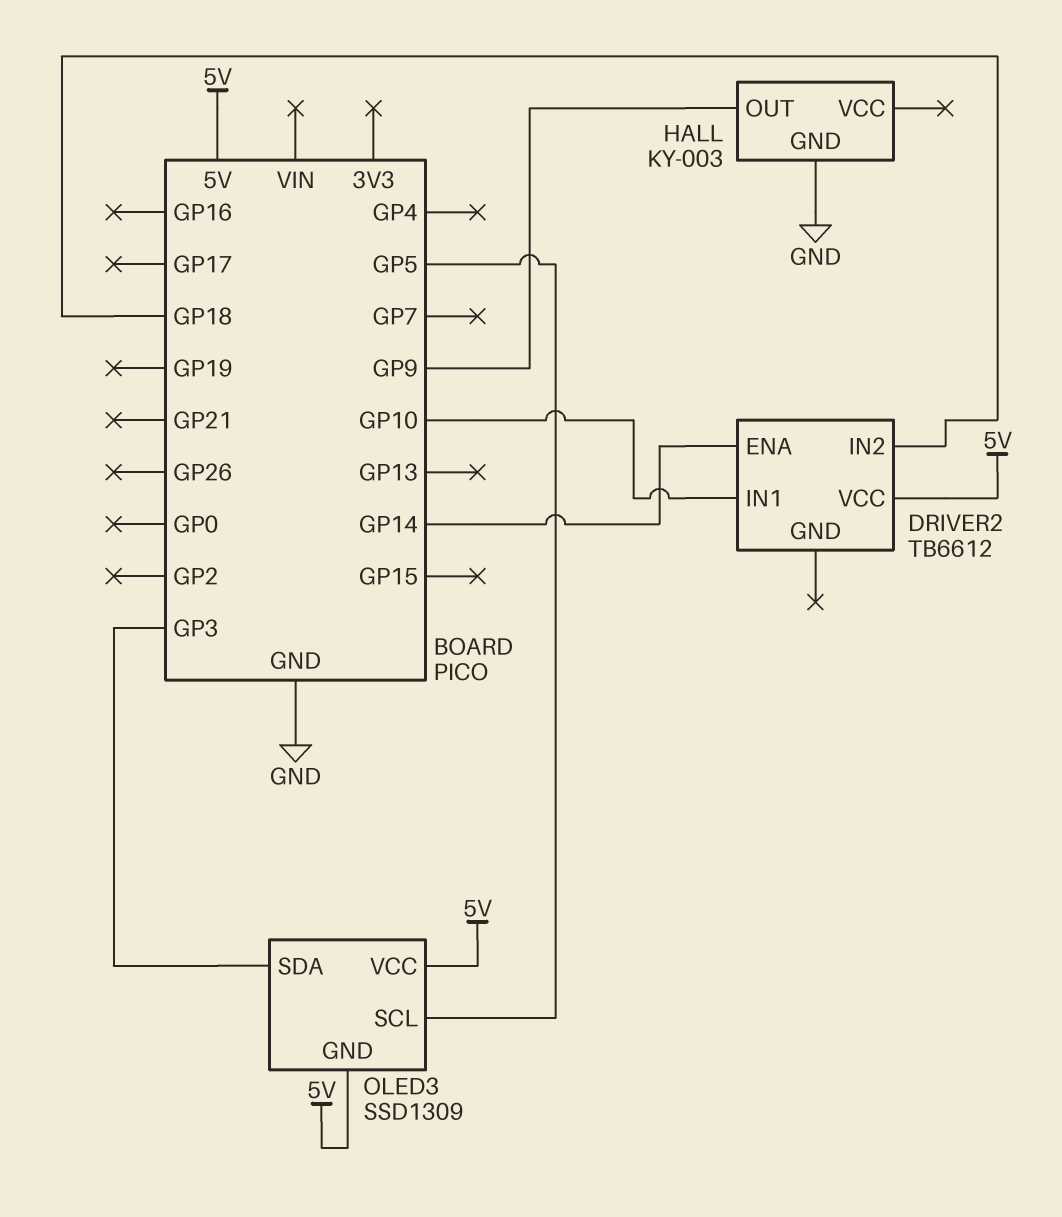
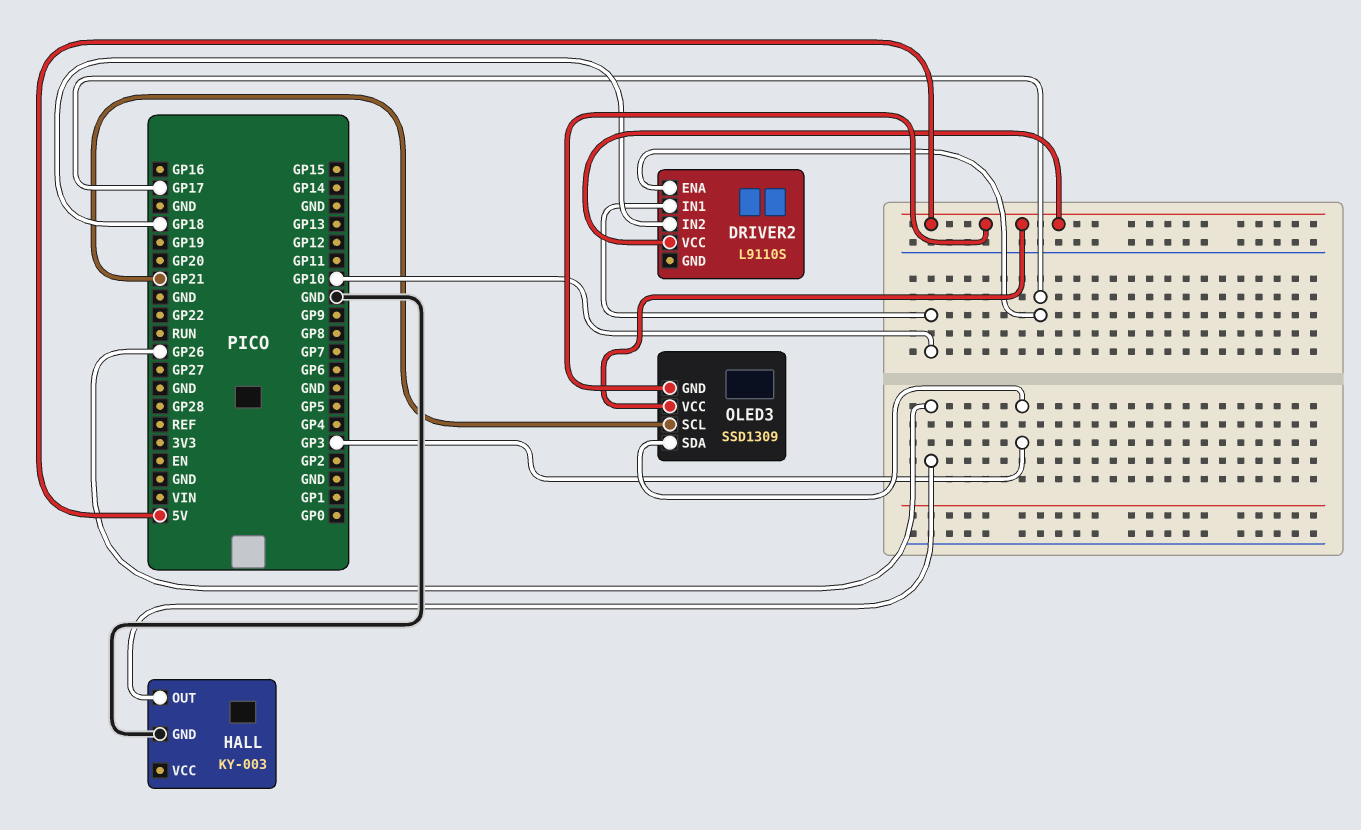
DRIVER2: TB6612 -> L9110S
DRIVER2 pin ENA: GP14 -> GP17
HALL pin OUT: GP9 -> GP26
OLED3 pin SCL: GP5 -> GP21

